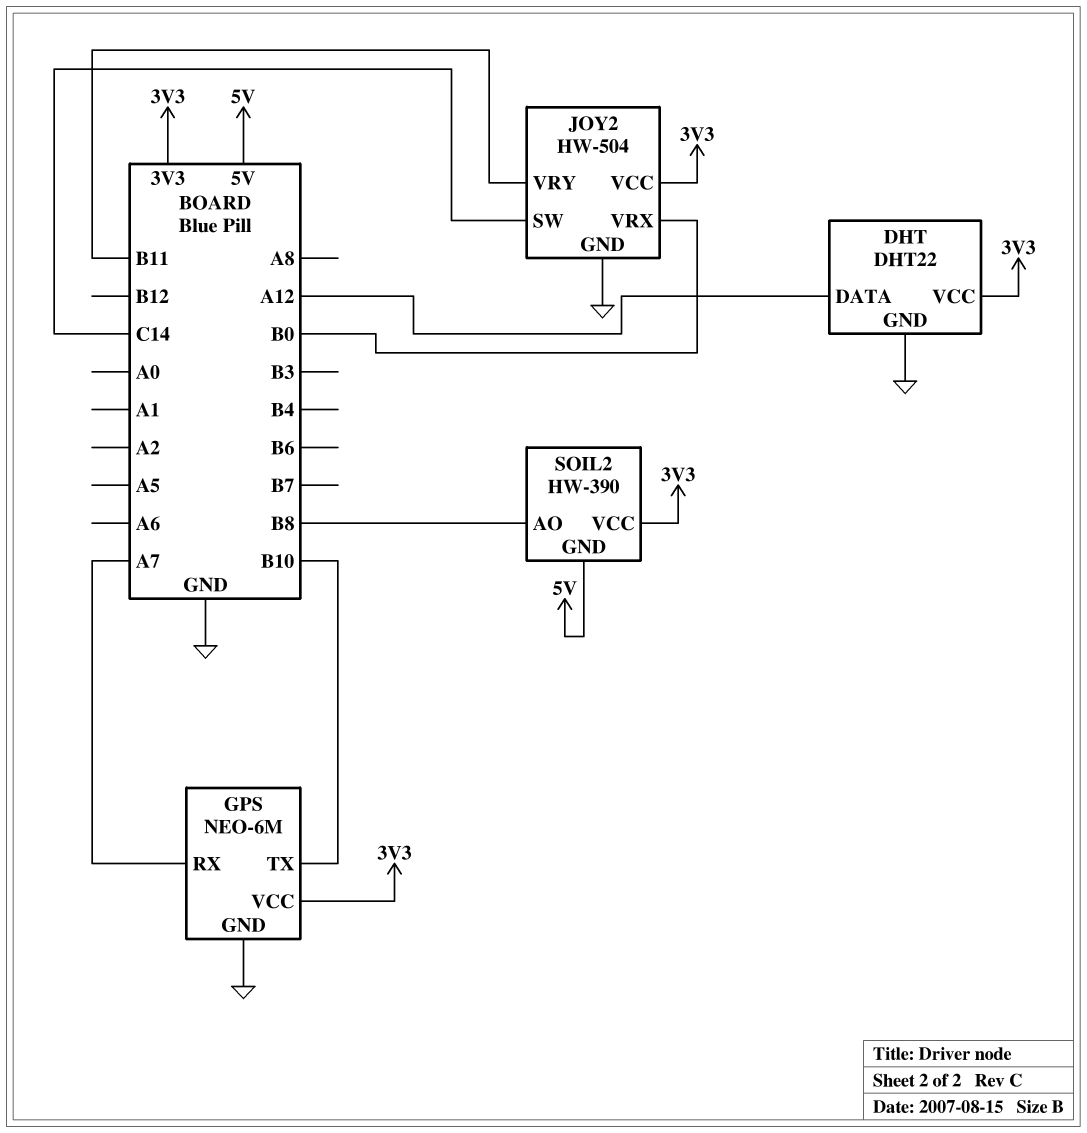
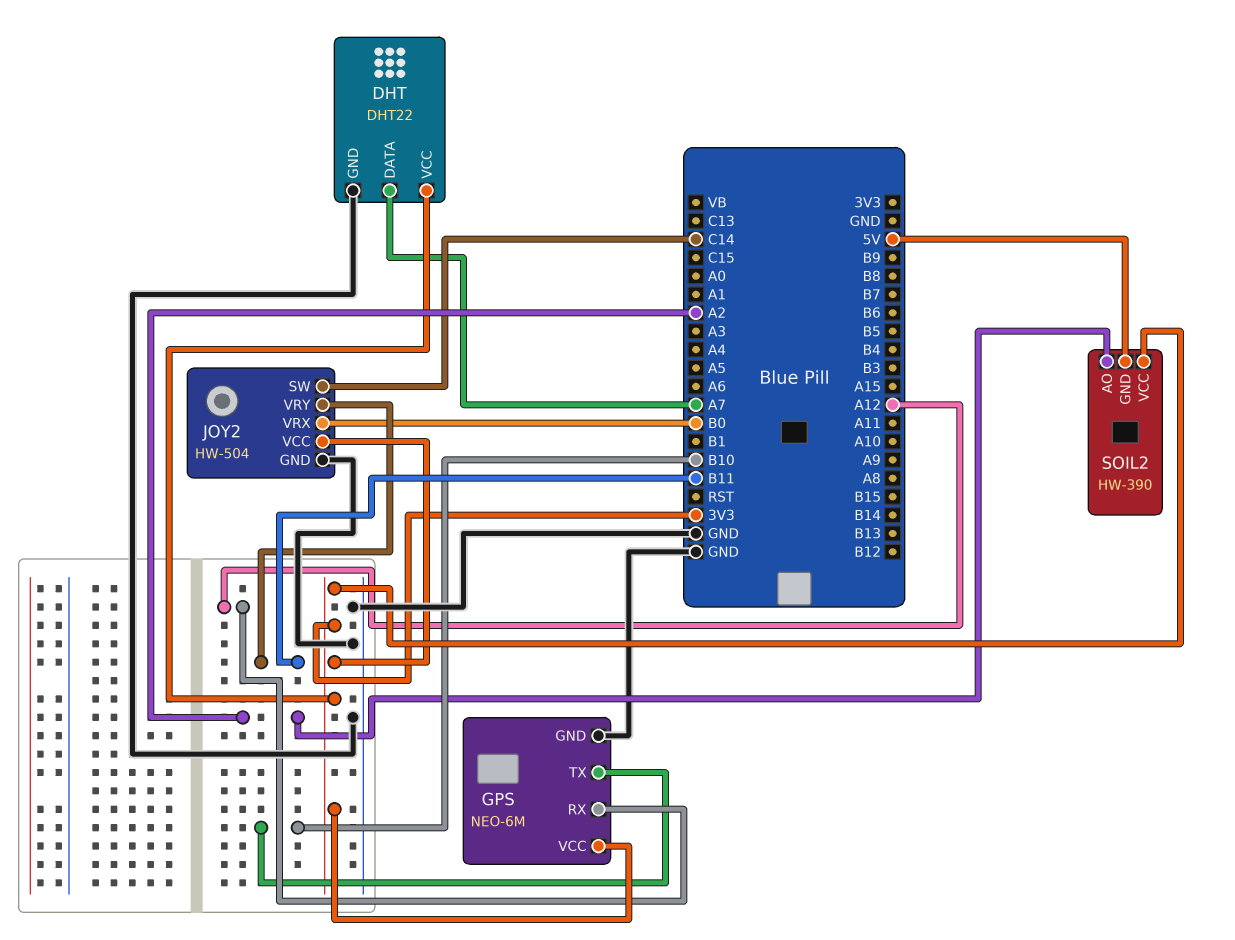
DHT pin DATA: A12 -> A7
GPS pin RX: A7 -> A12
SOIL2 pin AO: B8 -> A2

